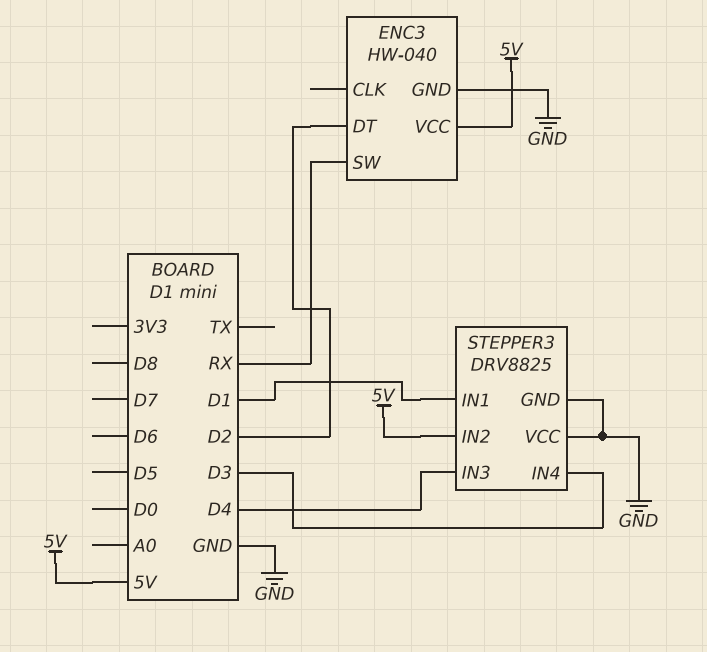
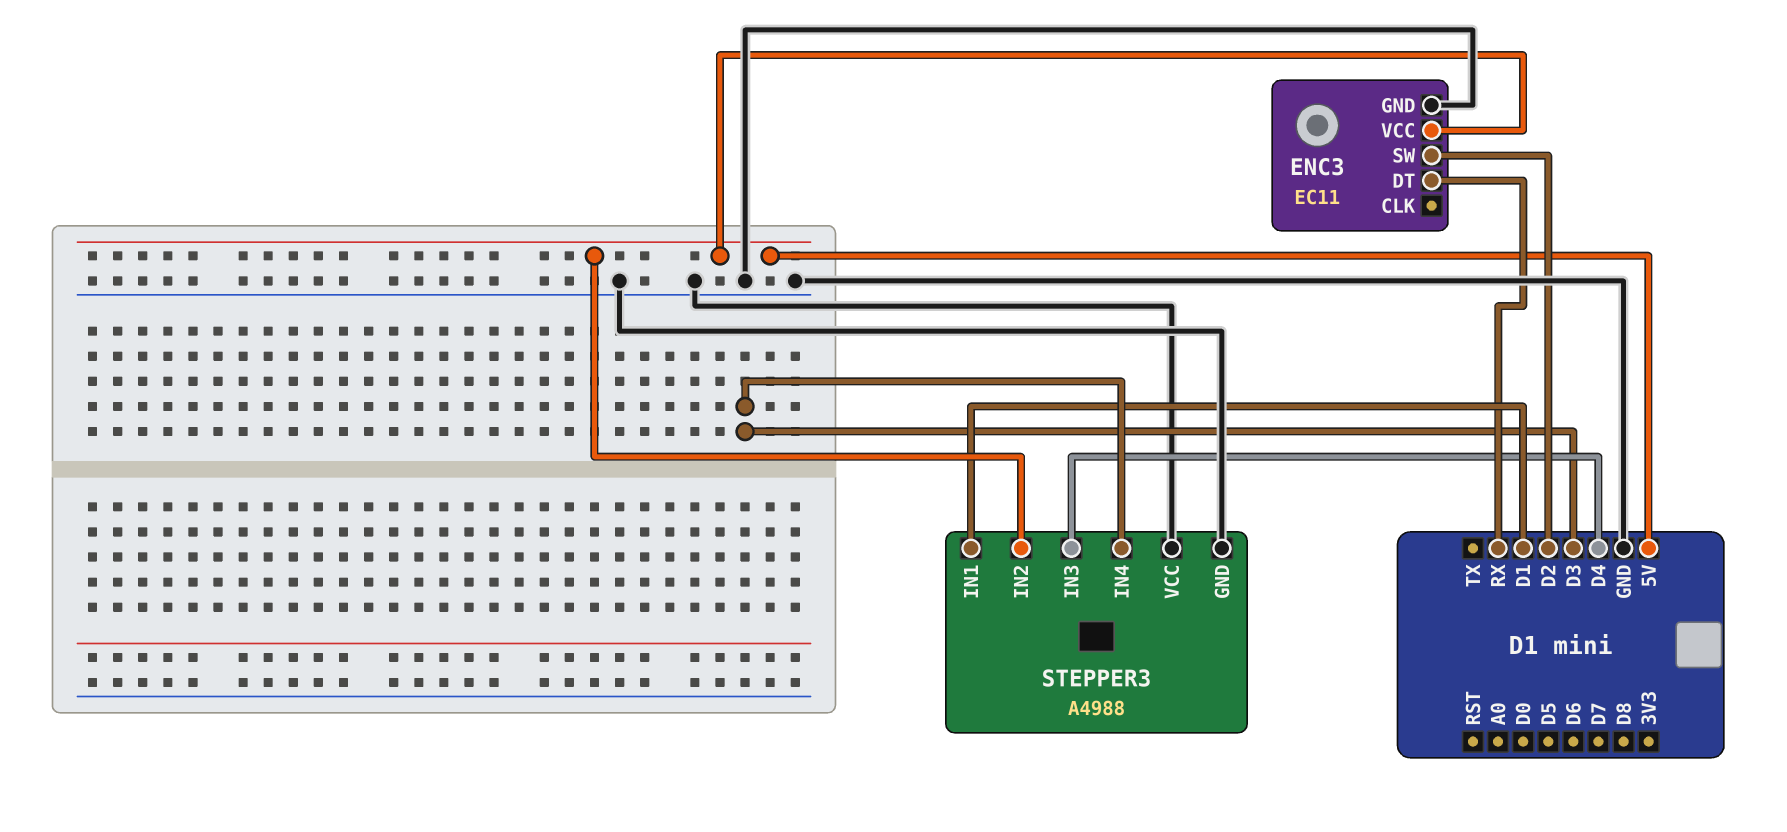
ENC3: HW-040 -> EC11
ENC3 pin DT: D2 -> RX
ENC3 pin SW: RX -> D2
STEPPER3: DRV8825 -> A4988

